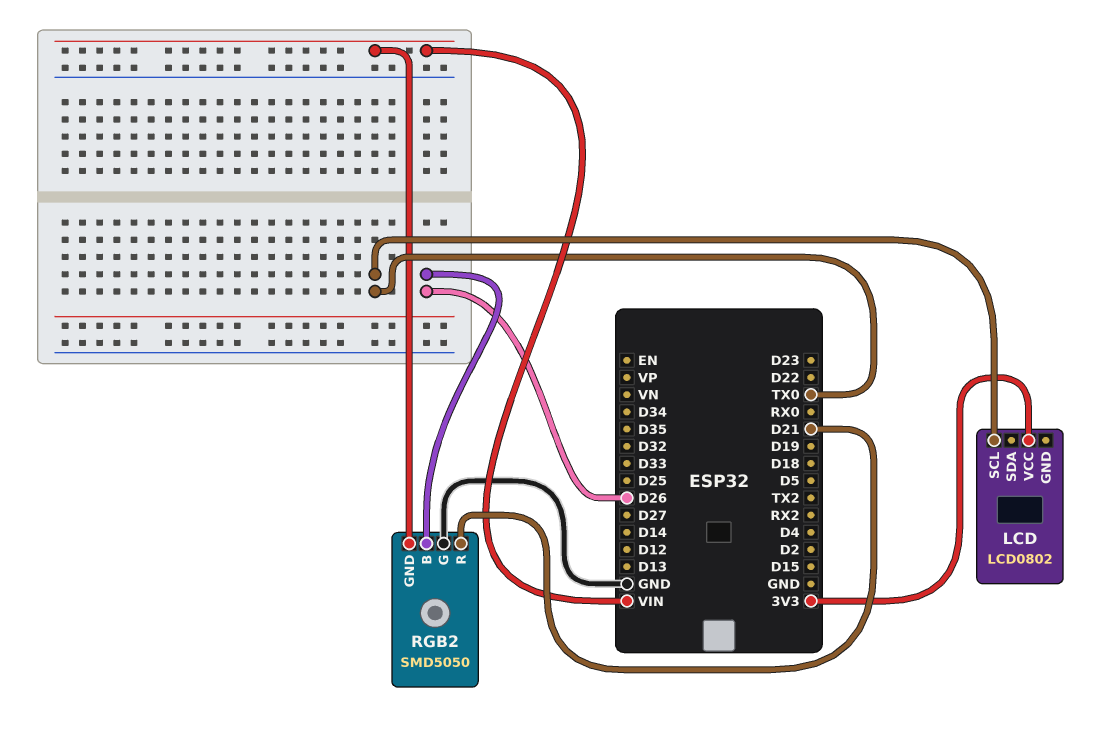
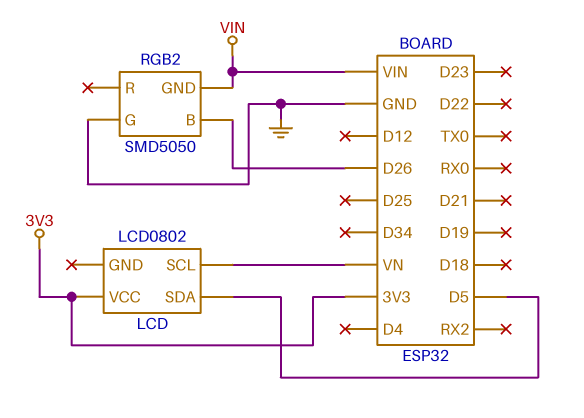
LCD pin SCL: TX0 -> VN
LCD pin SDA: none -> D5
RGB2 pin R: D21 -> none

